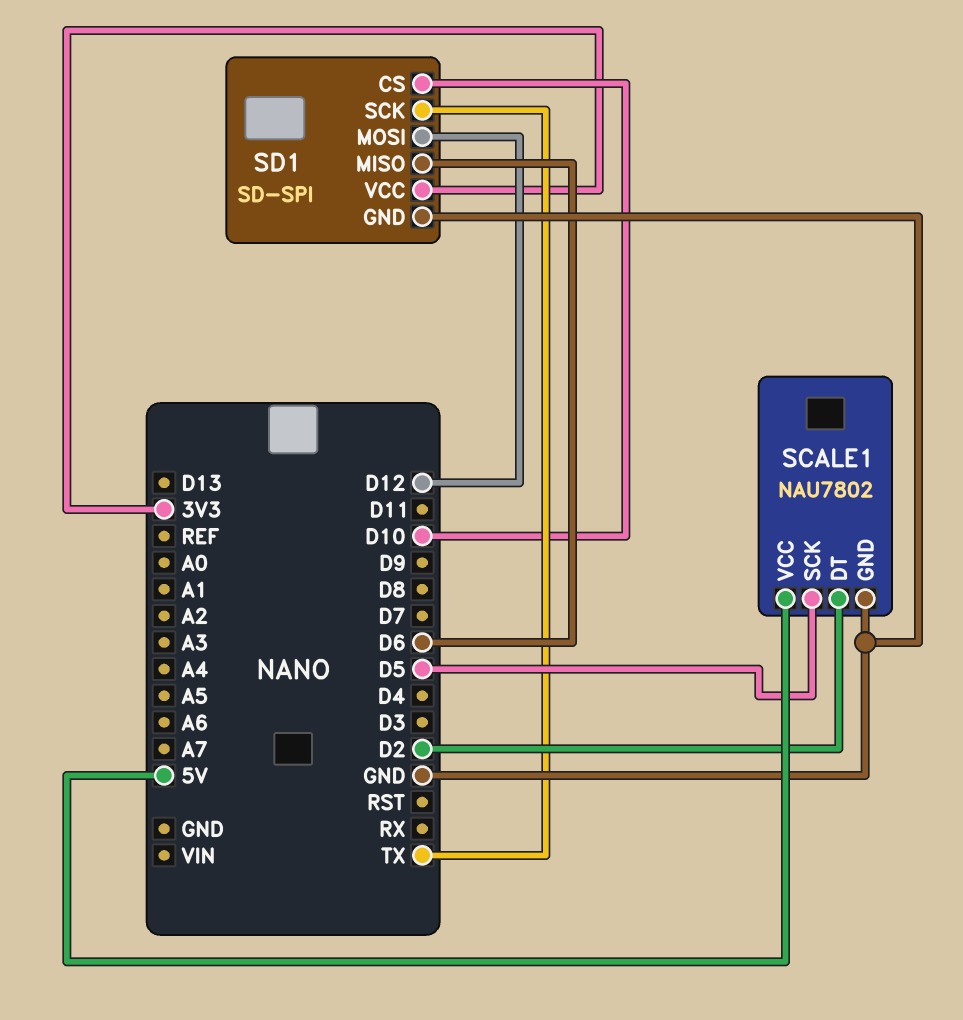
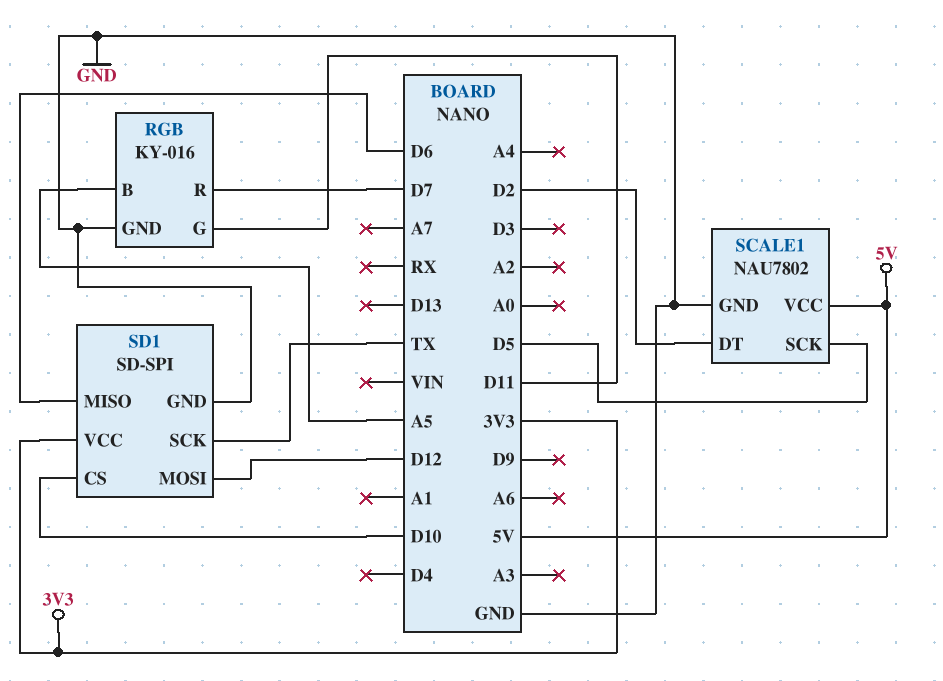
RGB: none -> KY-016
RGB pin B: none -> A5
RGB pin G: none -> D11
RGB pin GND: none -> GND
RGB pin R: none -> D7

